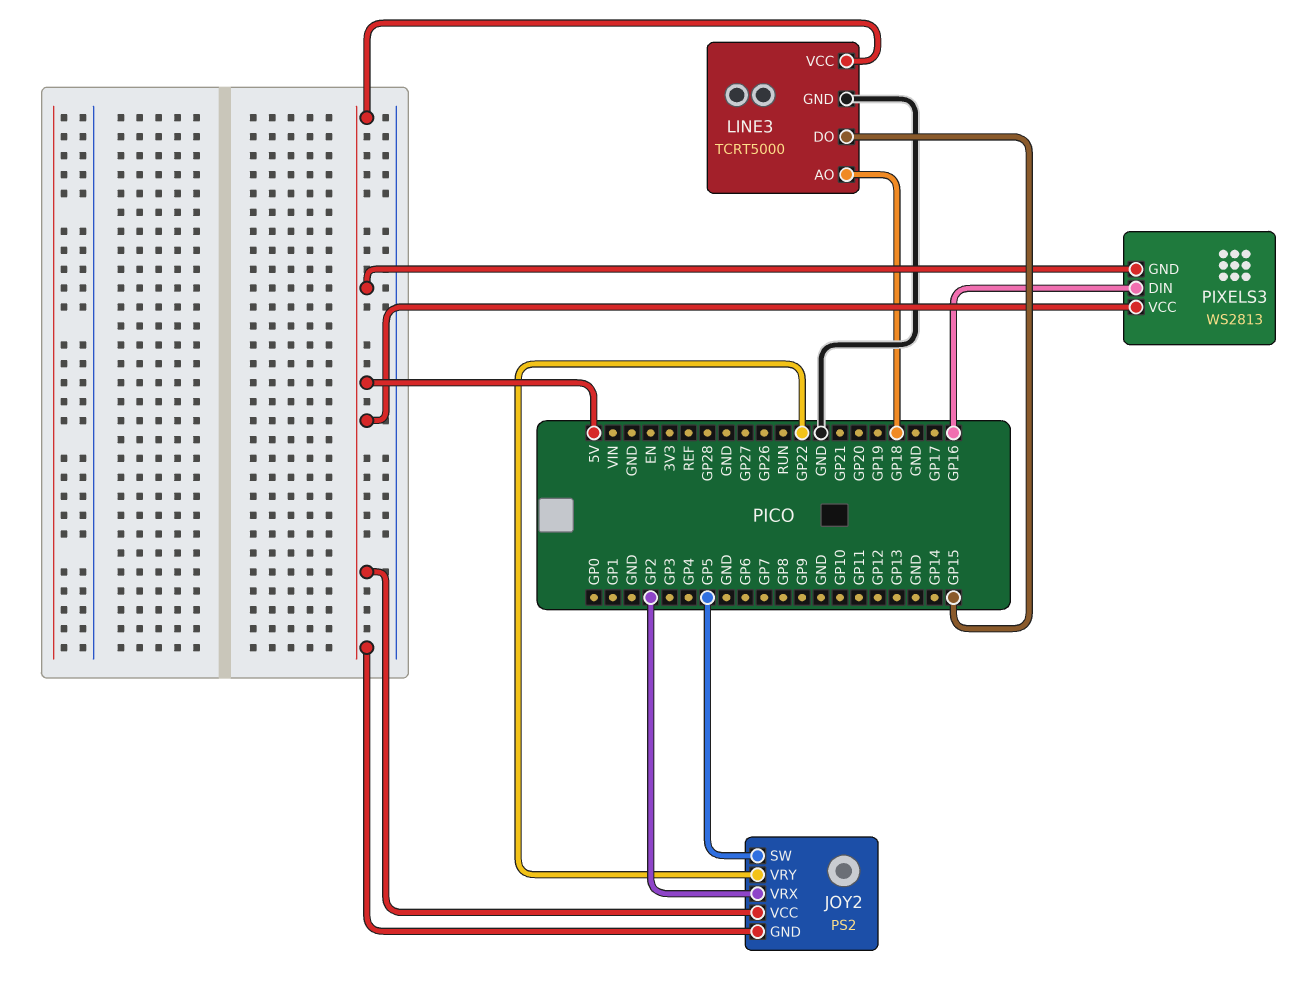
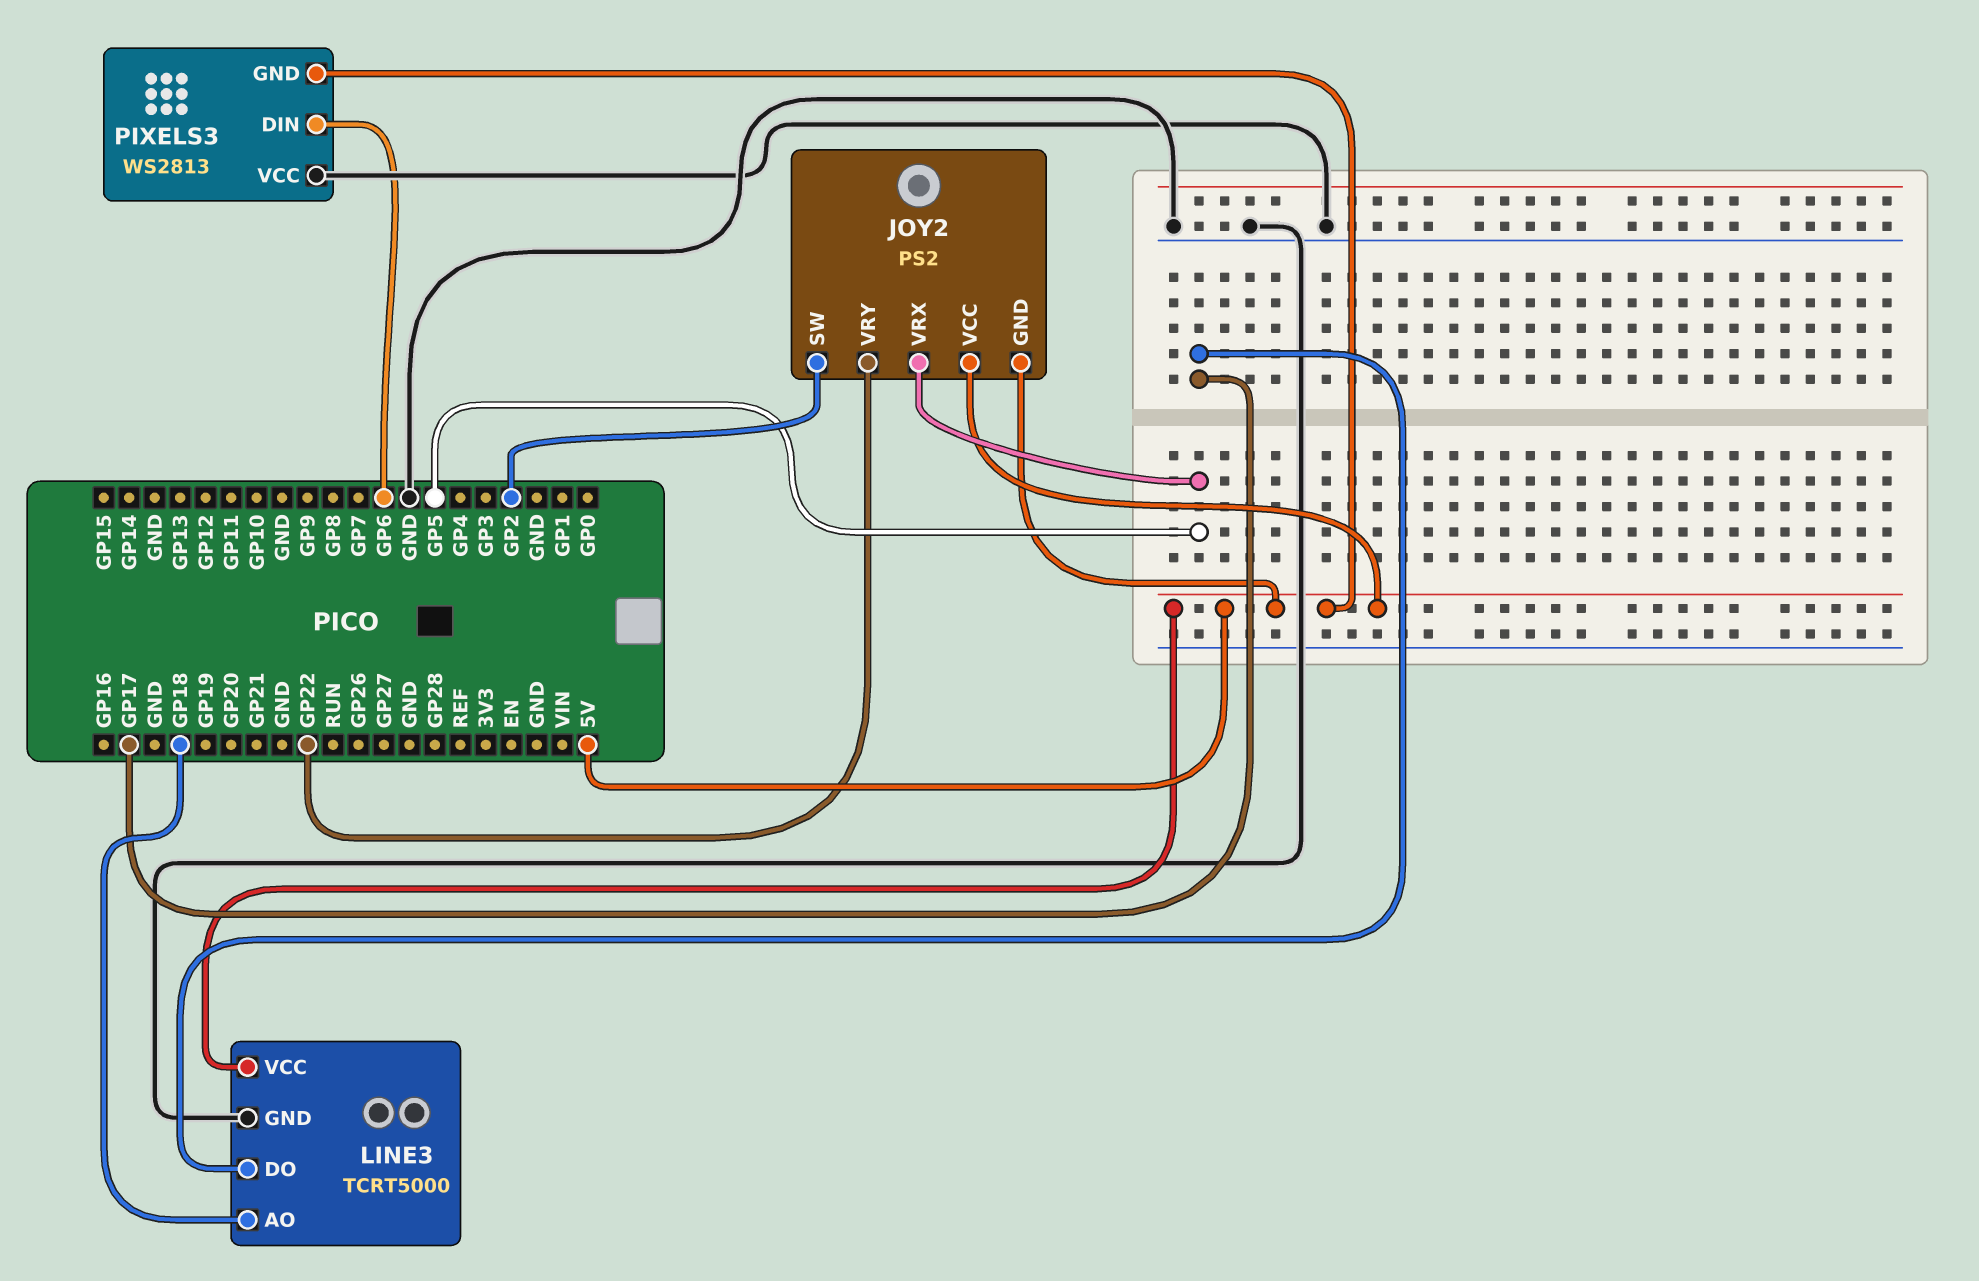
JOY2 pin SW: GP5 -> GP2
JOY2 pin VRX: GP2 -> GP5
LINE3 pin DO: GP15 -> GP17
PIXELS3 pin DIN: GP16 -> GP6
PIXELS3 pin VCC: 5V -> GND

